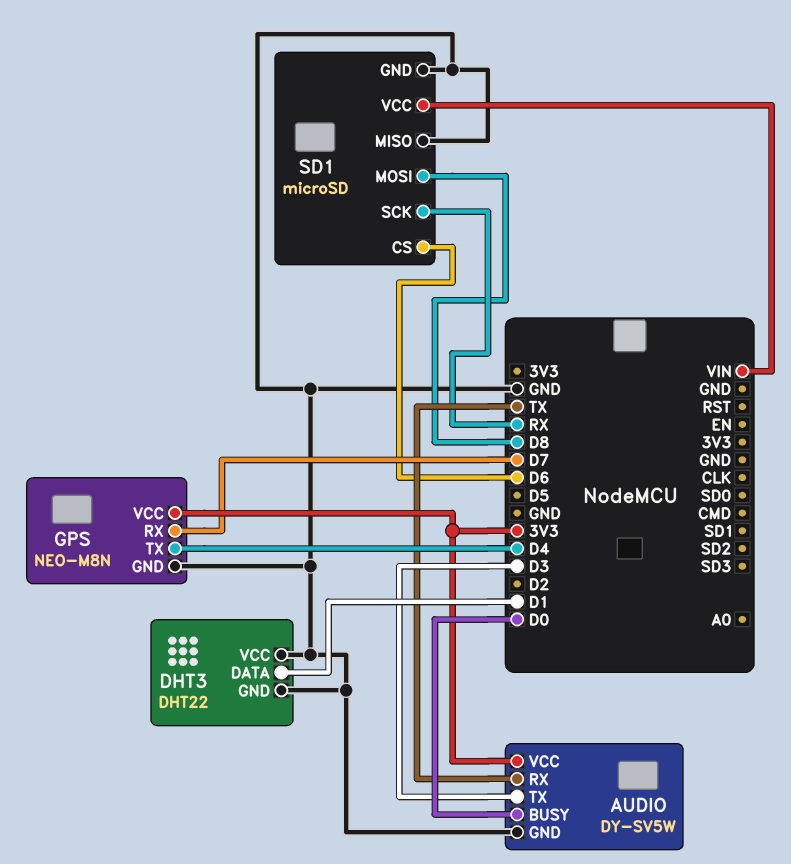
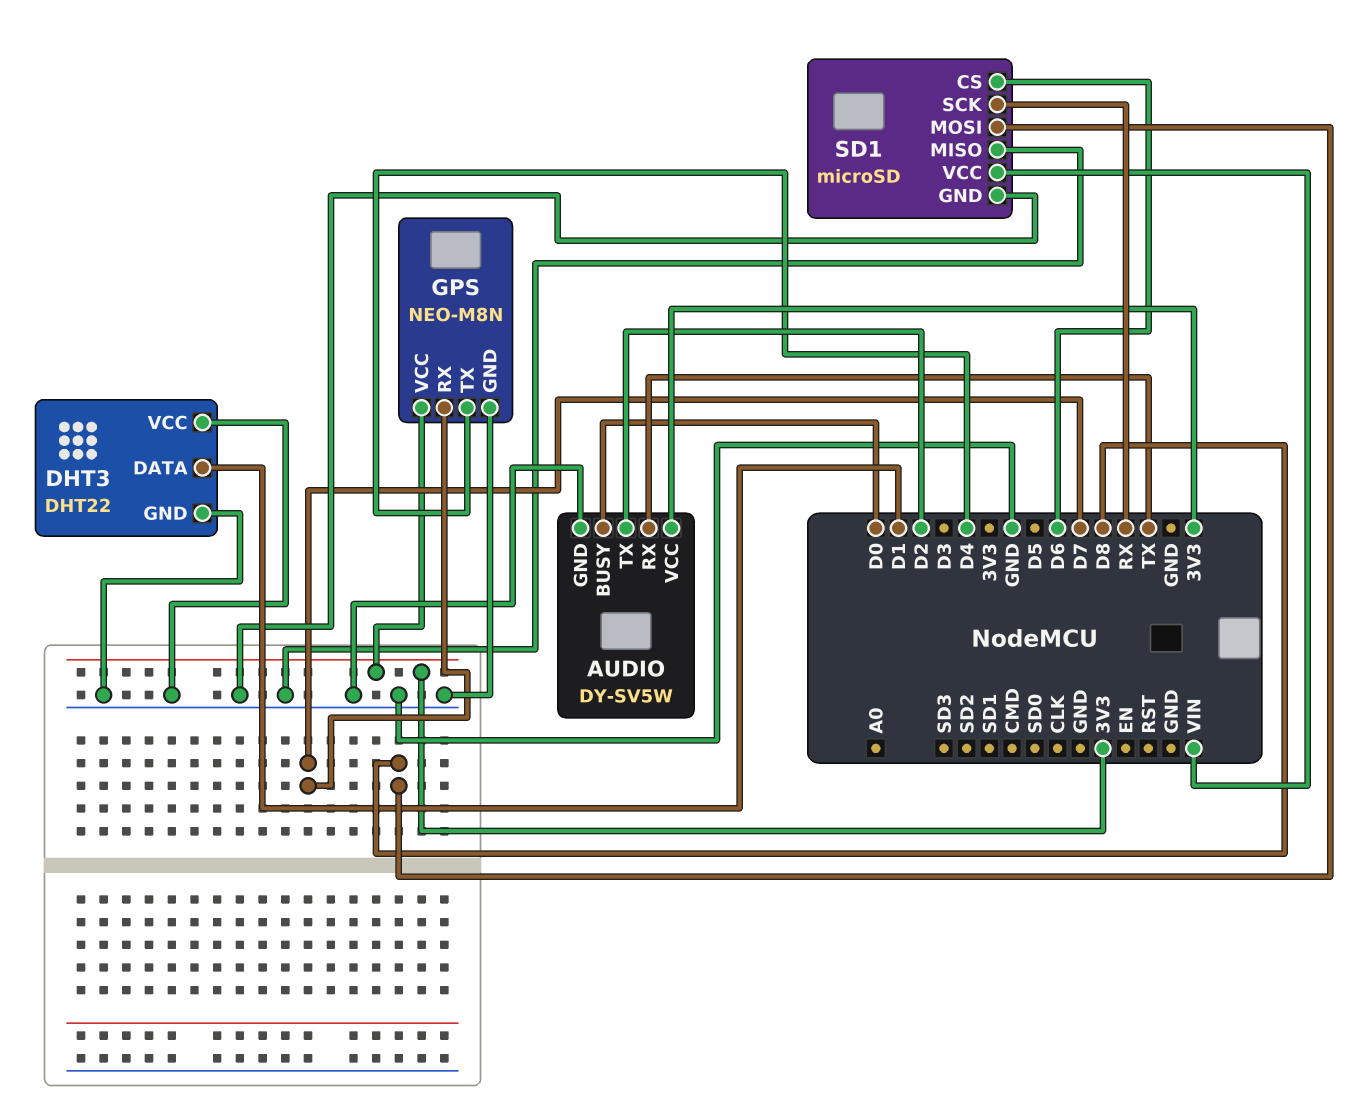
AUDIO pin TX: D3 -> D2

